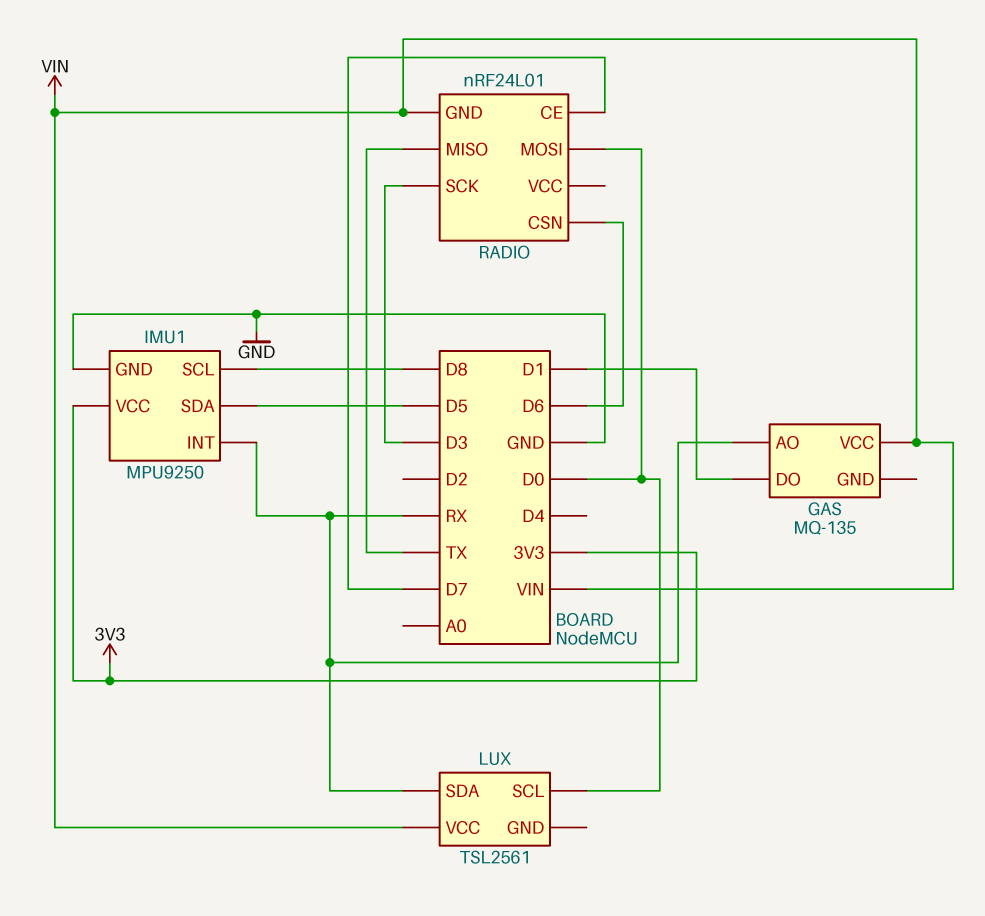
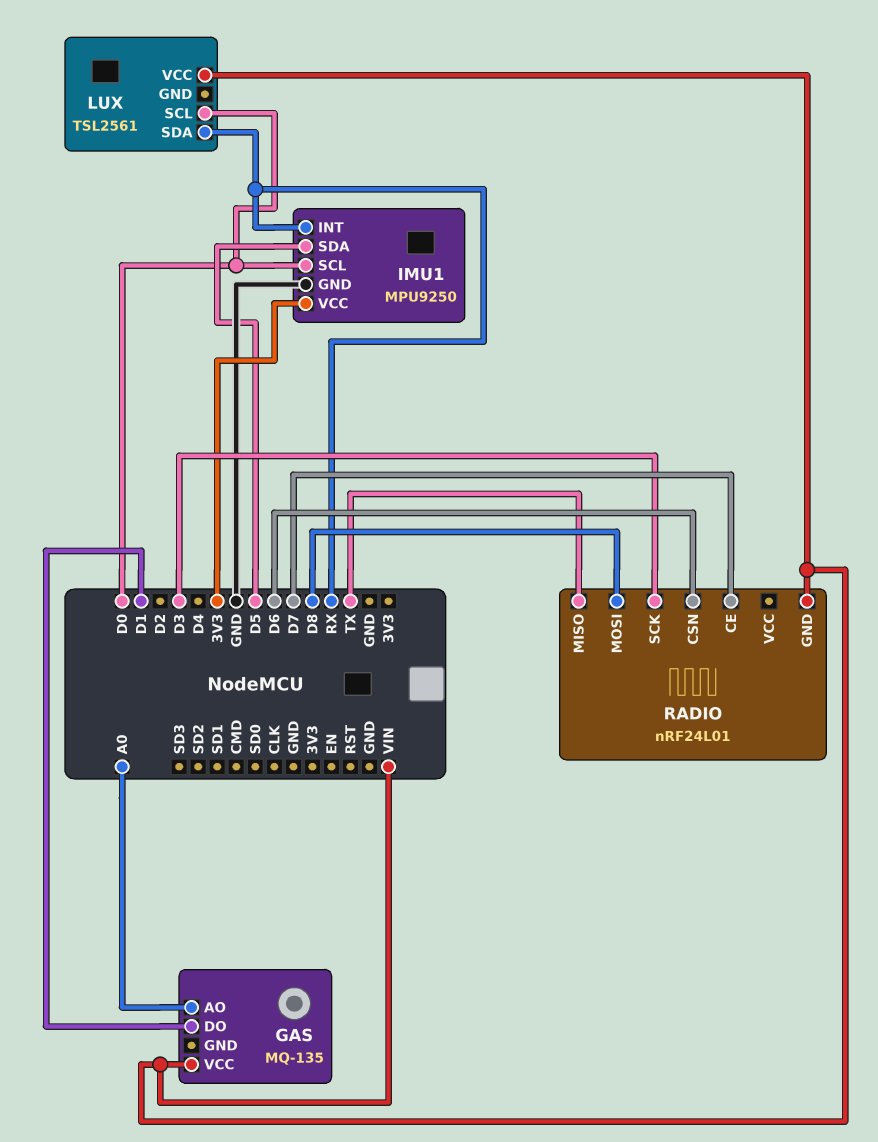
GAS pin AO: RX -> A0
IMU1 pin SCL: D8 -> D0
RADIO pin MOSI: D0 -> D8

